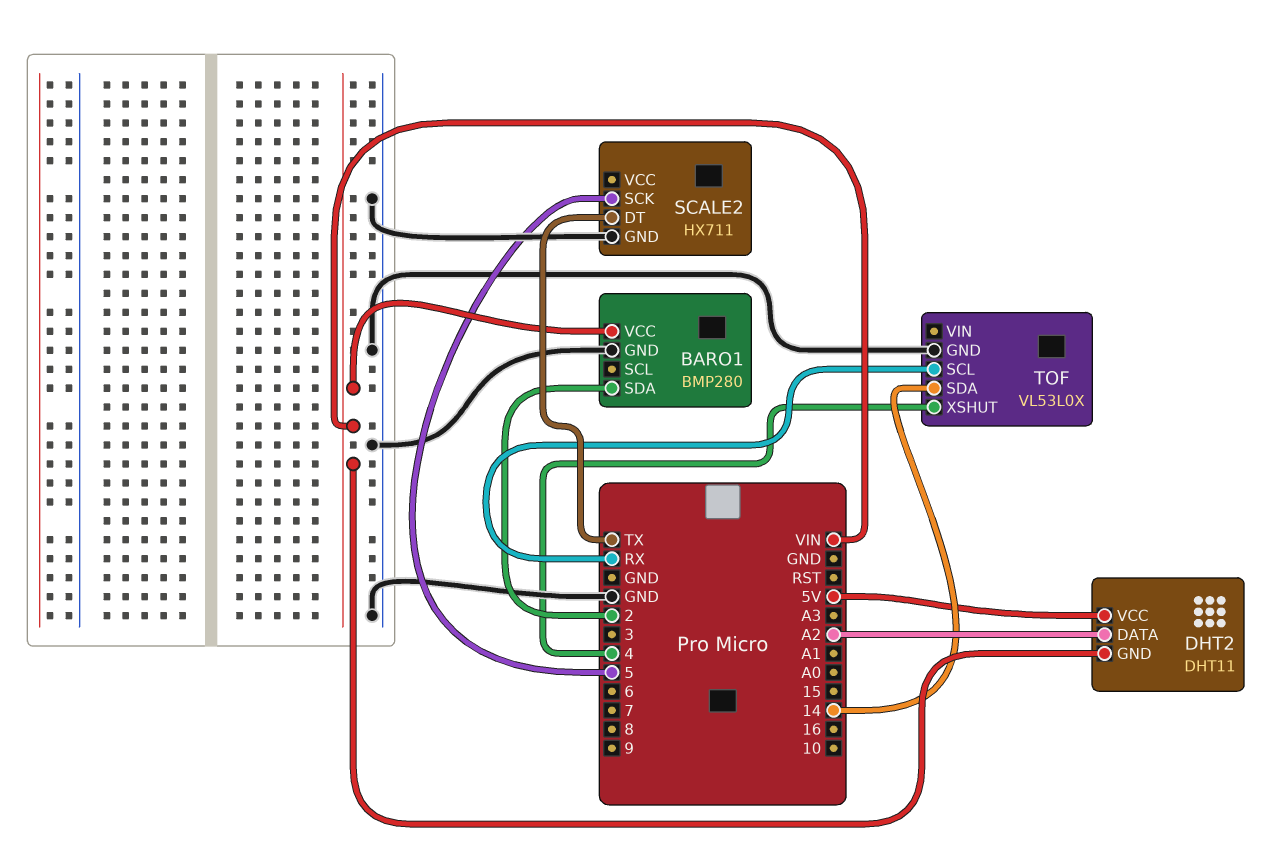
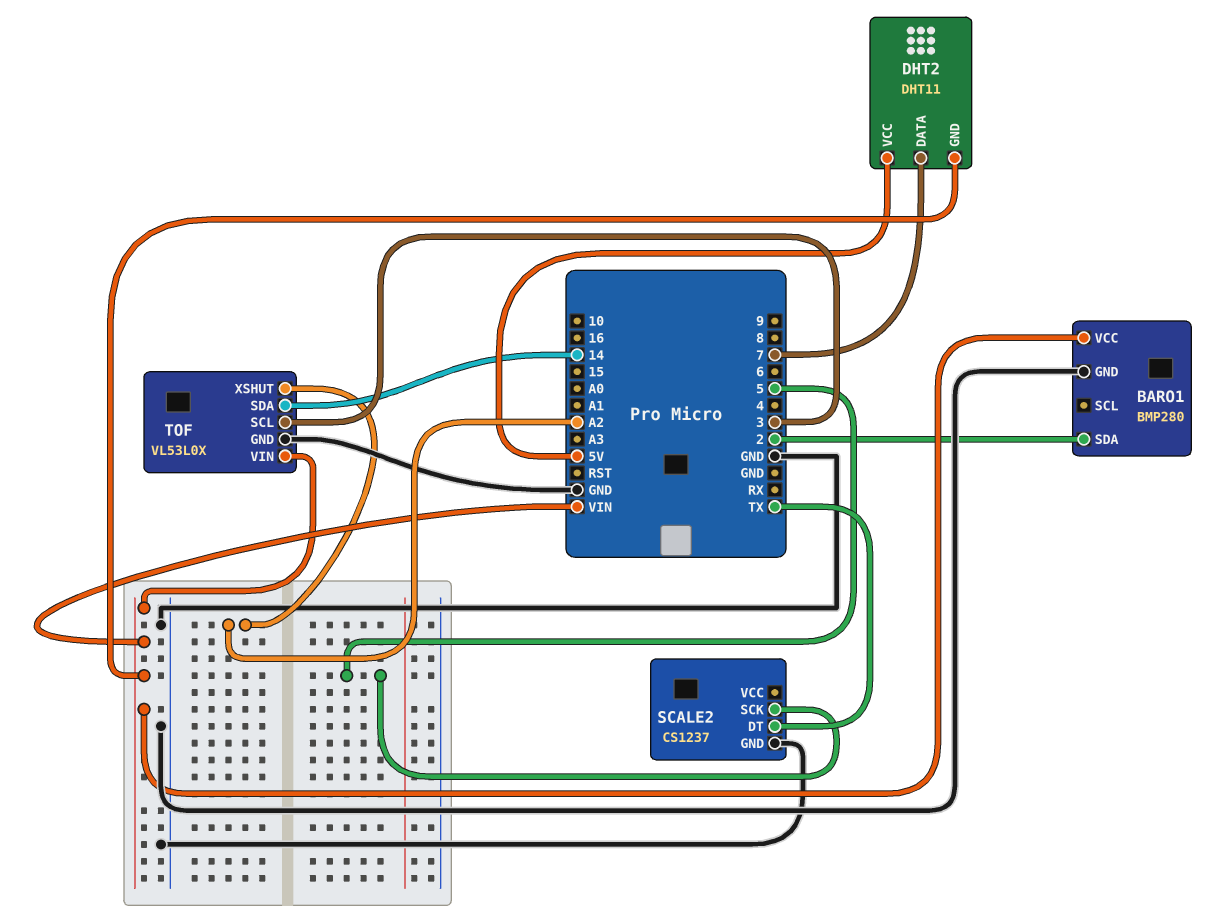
DHT2 pin DATA: A2 -> 7
SCALE2: HX711 -> CS1237
TOF pin SCL: RX -> 3
TOF pin VIN: none -> VIN
TOF pin XSHUT: 4 -> A2

